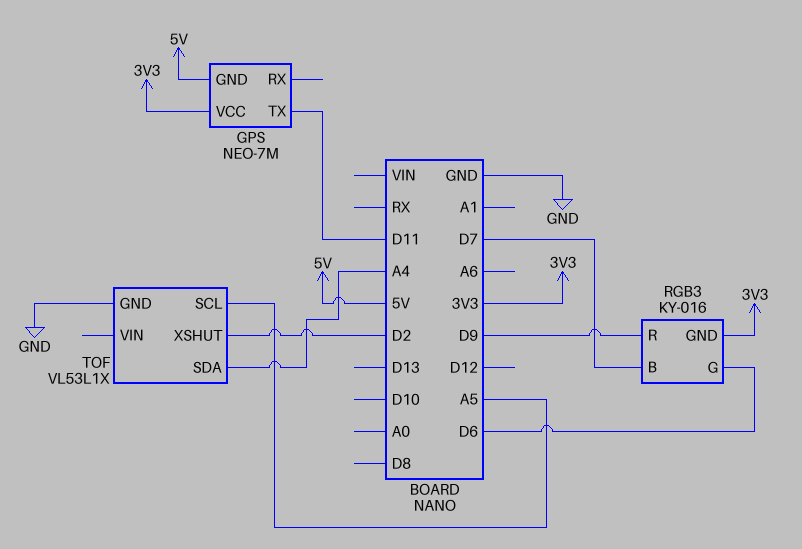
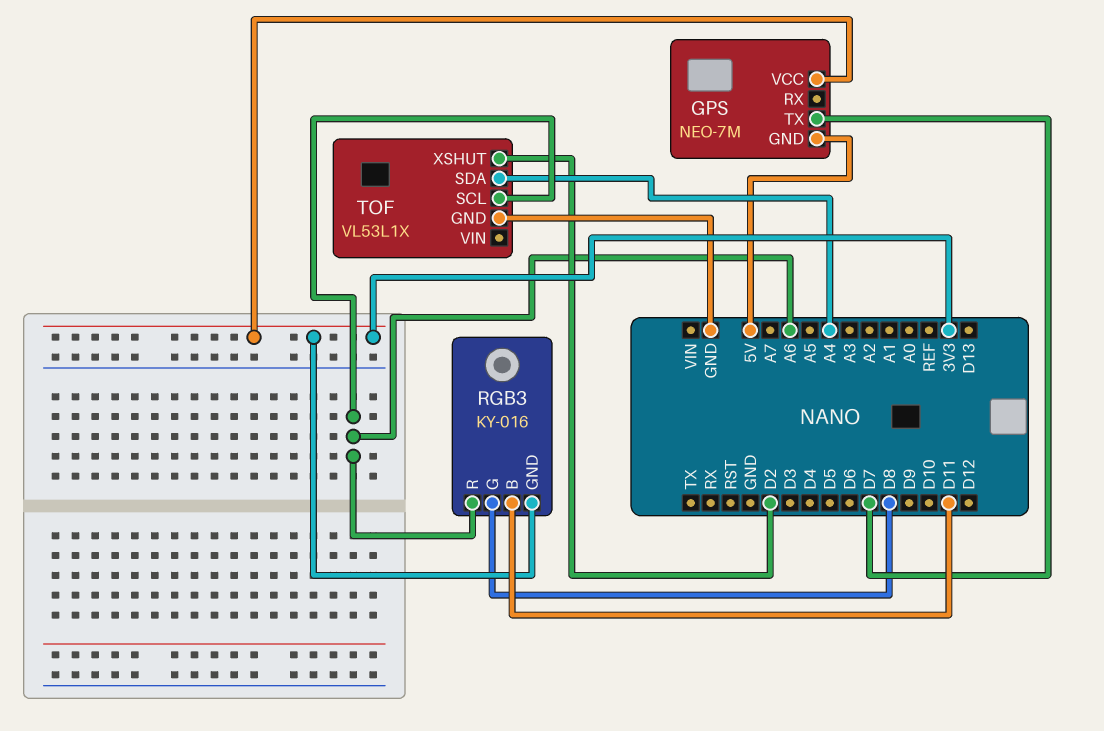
GPS pin TX: D11 -> D7
RGB3 pin B: D7 -> D11
RGB3 pin G: D6 -> D8
RGB3 pin R: D9 -> A6
TOF pin SCL: A5 -> A6

